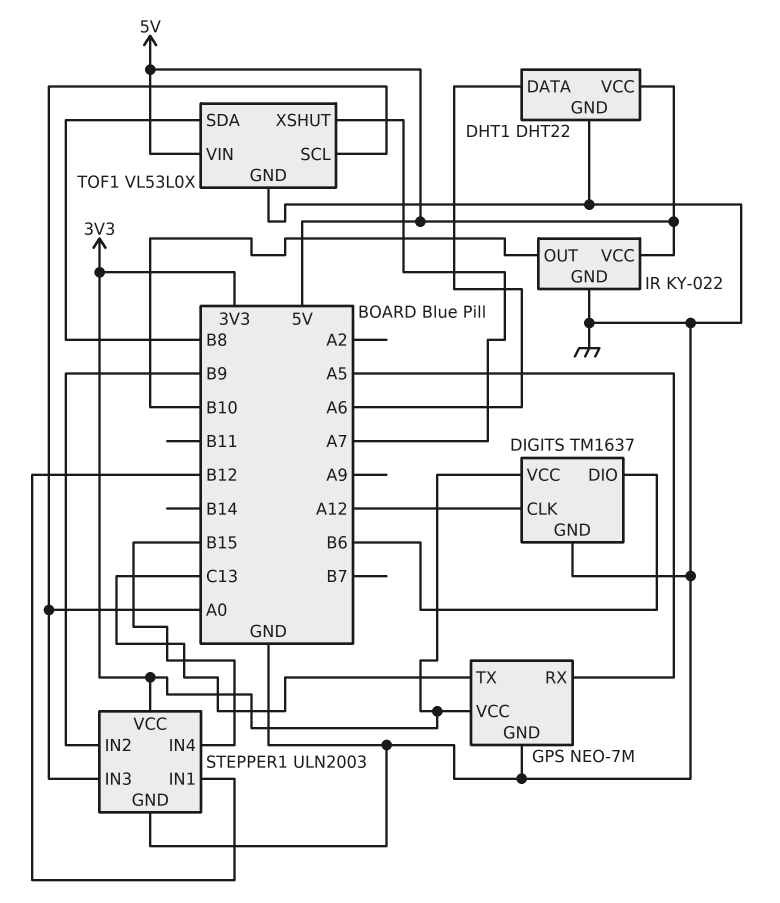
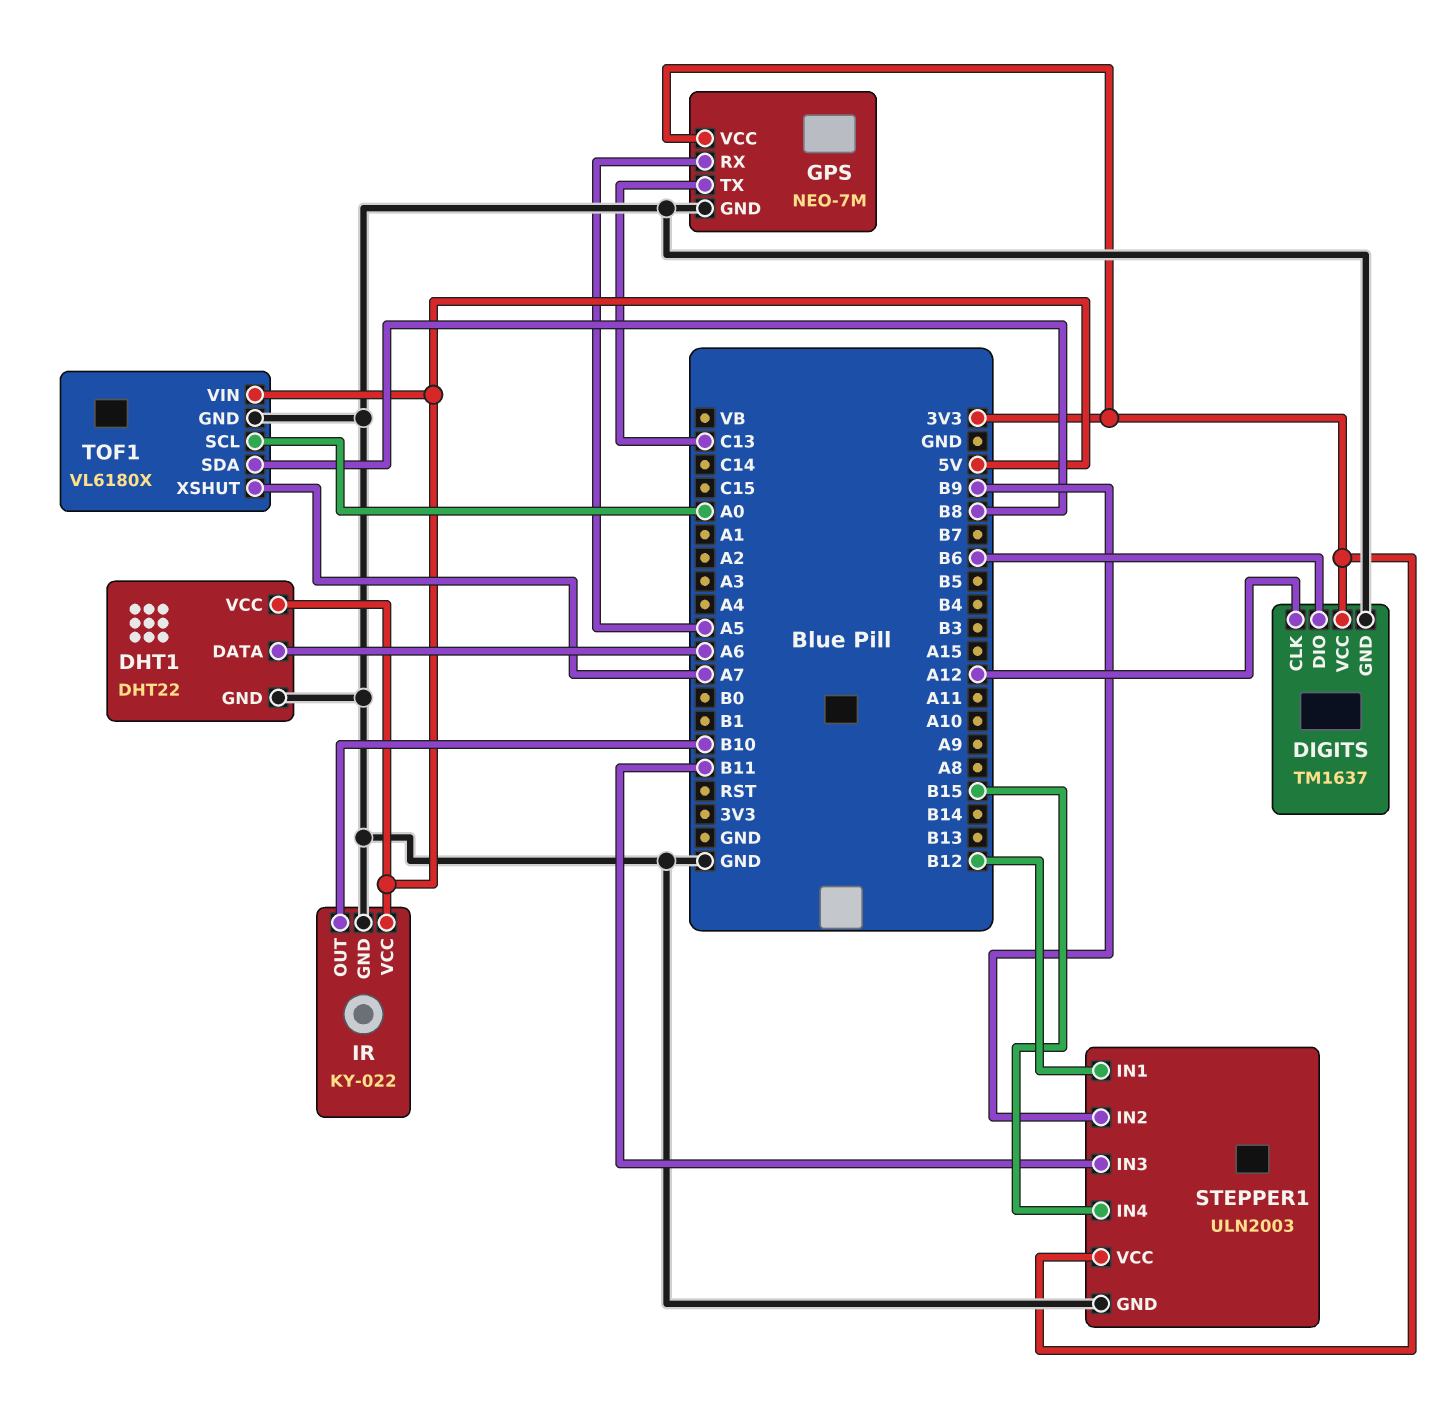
STEPPER1 pin IN3: A0 -> B11
TOF1: VL53L0X -> VL6180X

